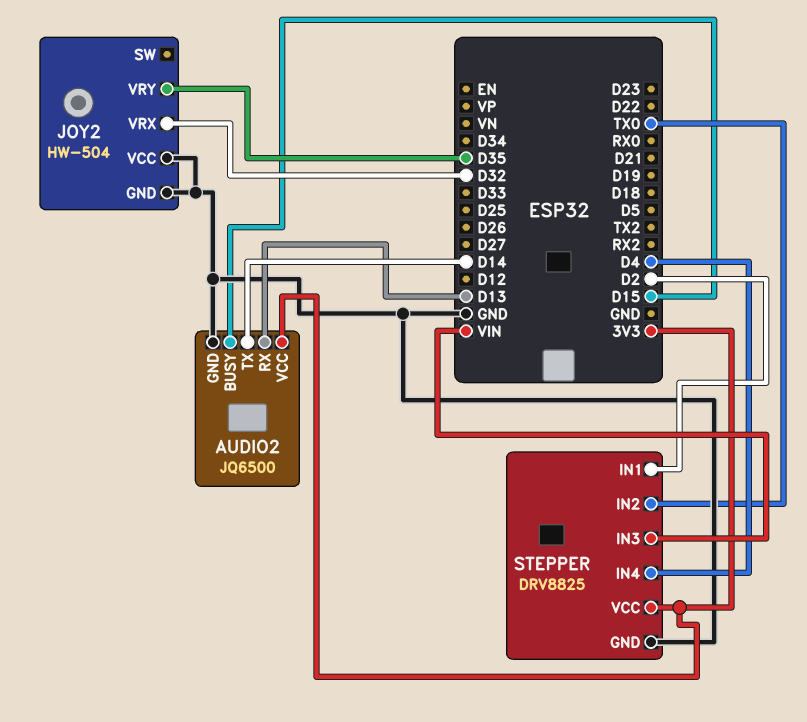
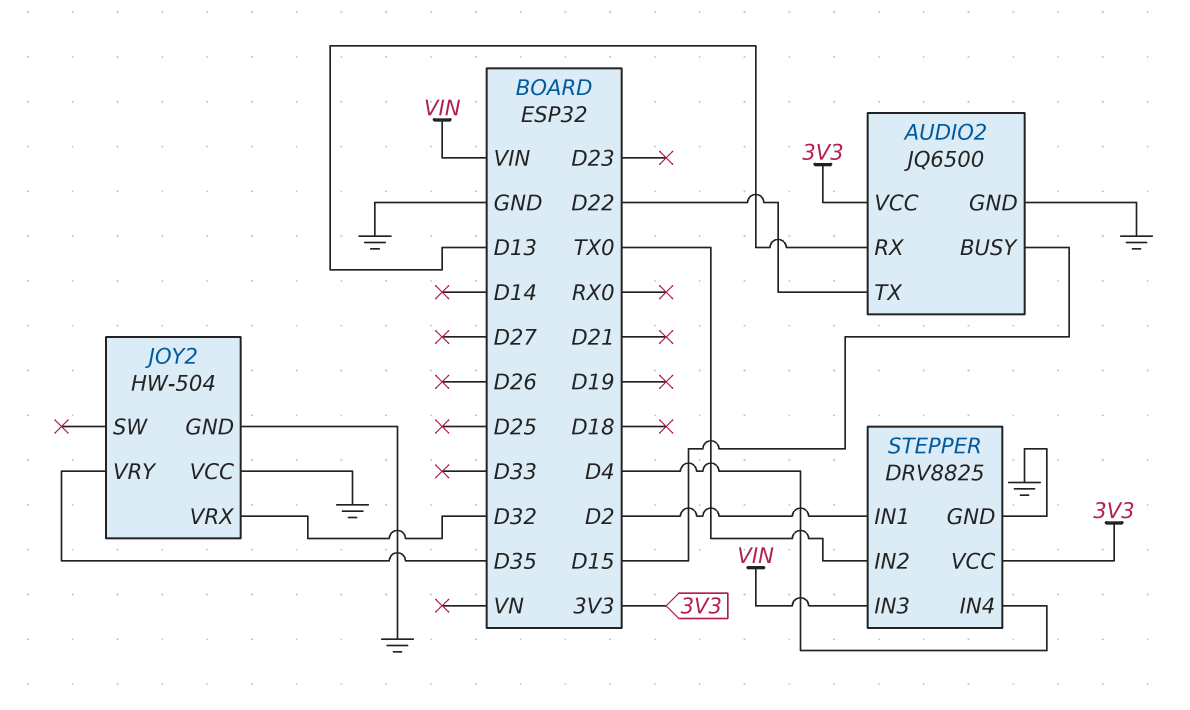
AUDIO2 pin TX: D14 -> D22

